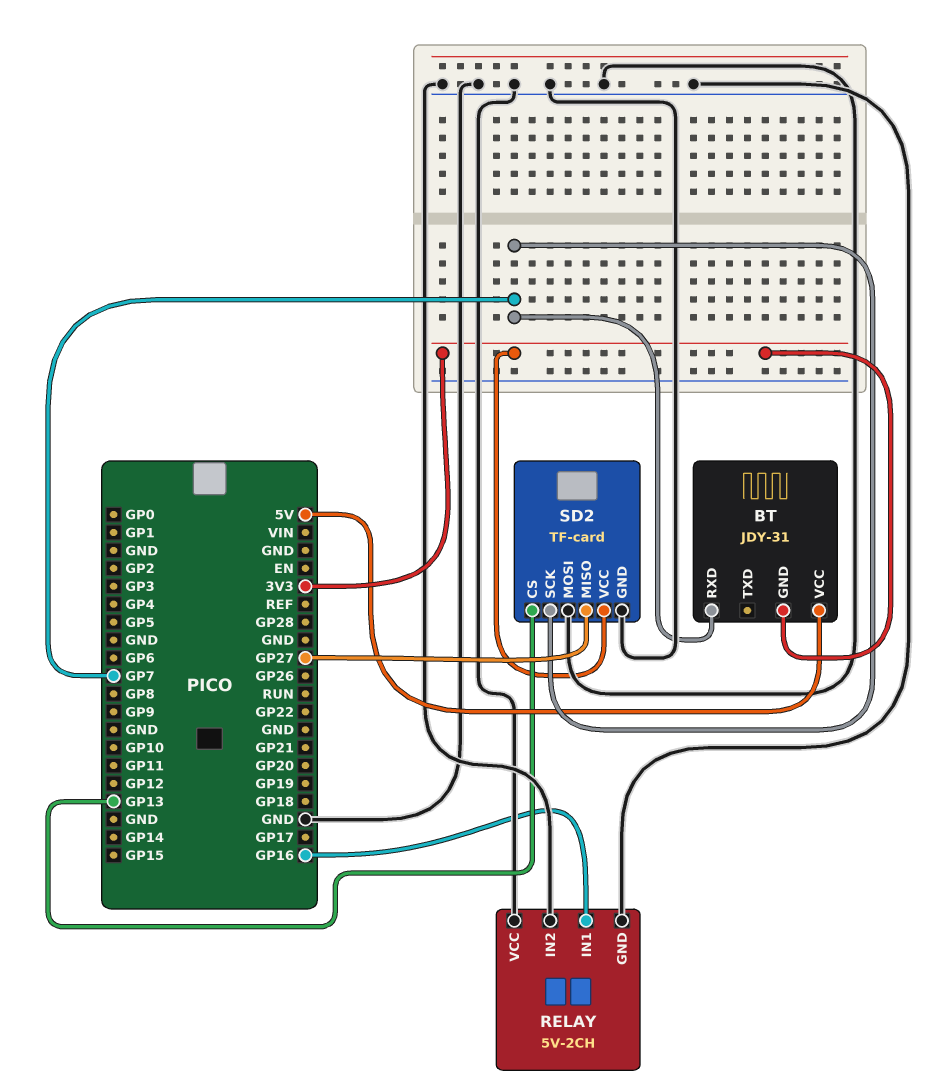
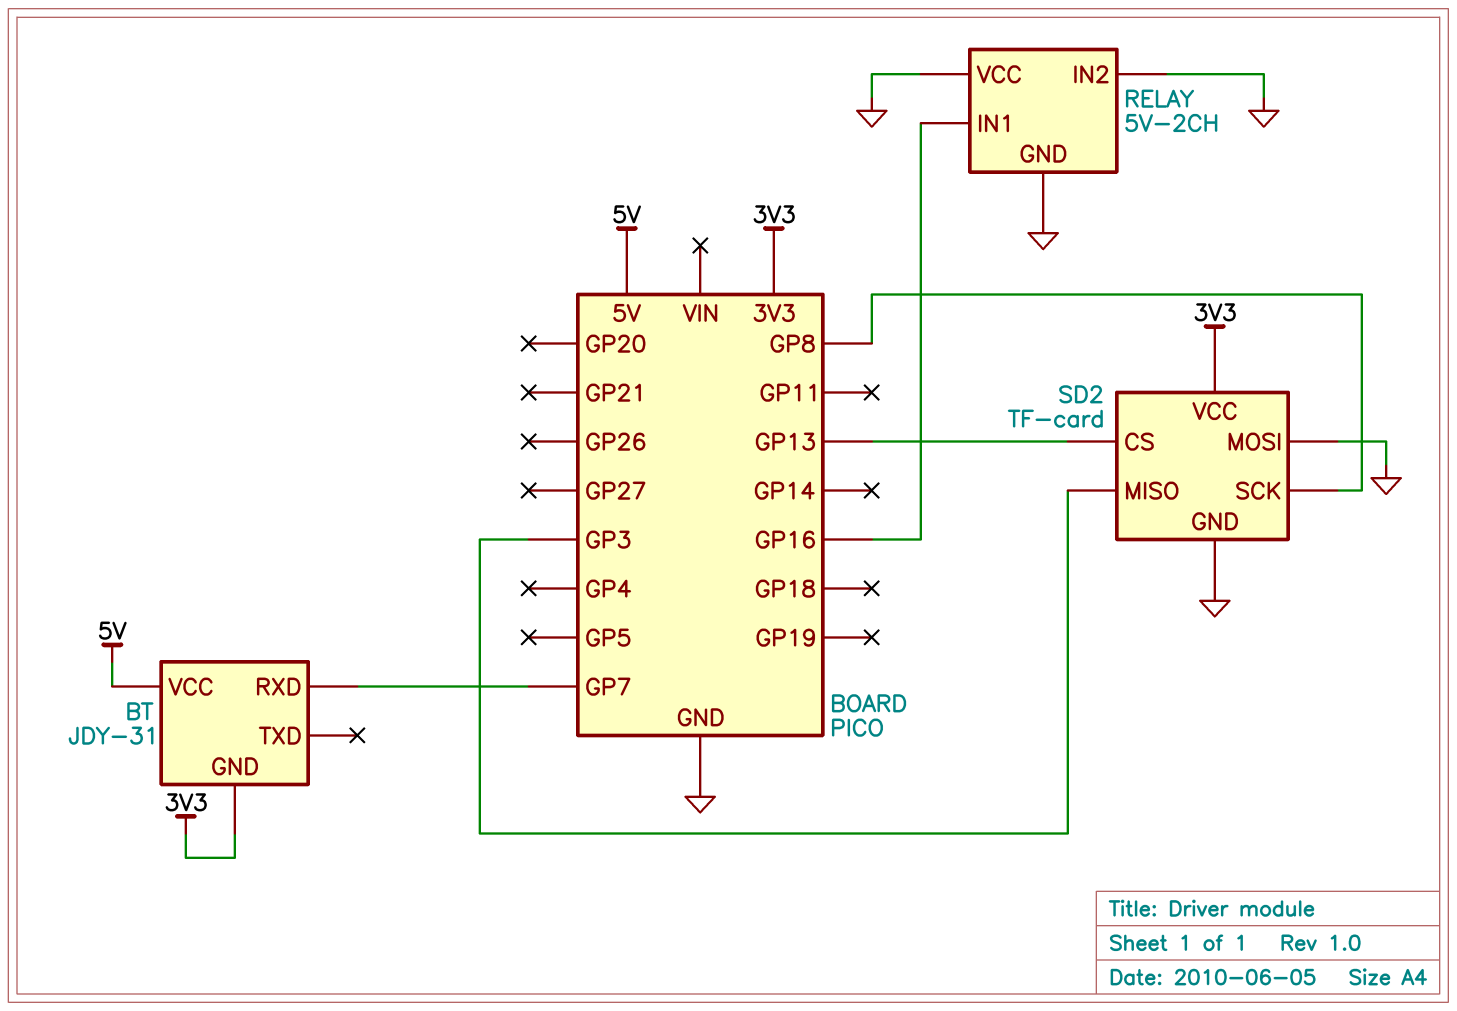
SD2 pin MISO: GP27 -> GP3
SD2 pin SCK: GP7 -> GP8

